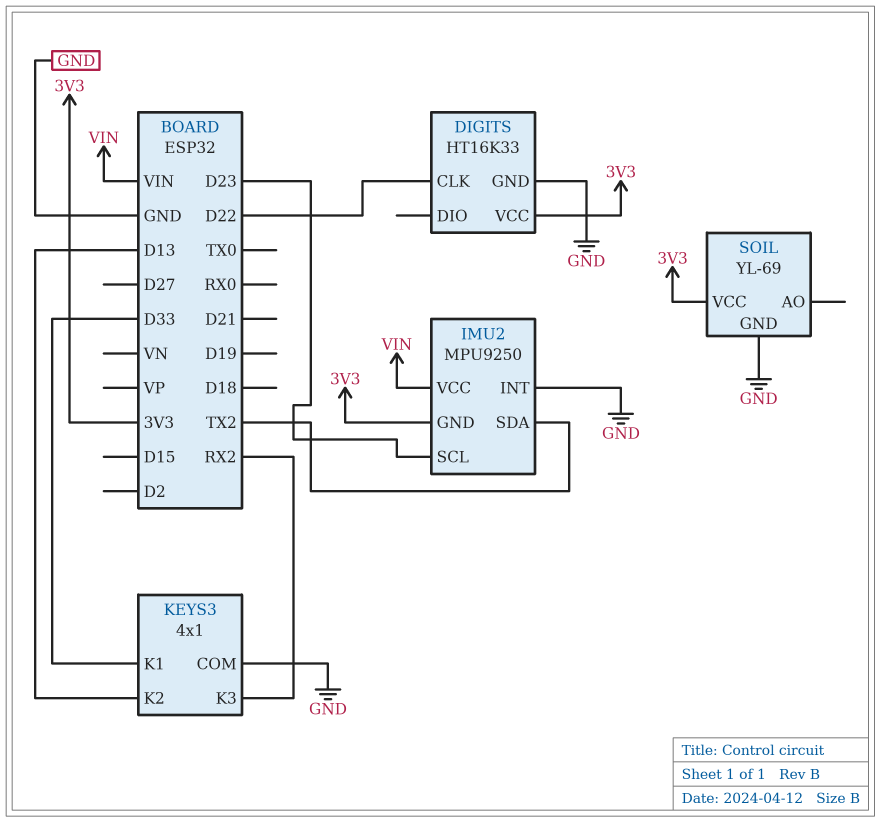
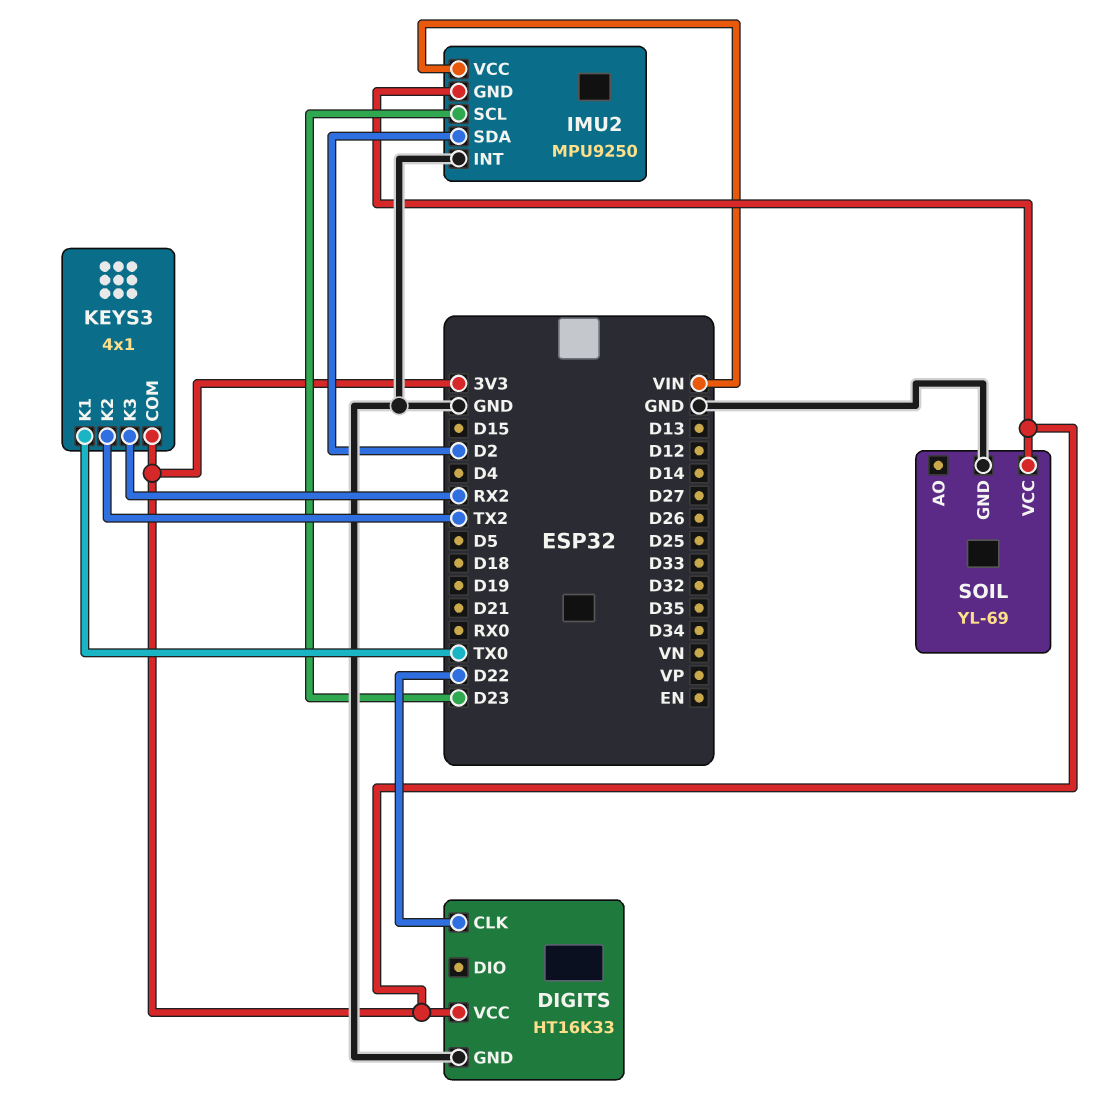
IMU2 pin SDA: TX2 -> D2
KEYS3 pin COM: GND -> 3V3
KEYS3 pin K1: D33 -> TX0
KEYS3 pin K2: D13 -> TX2

